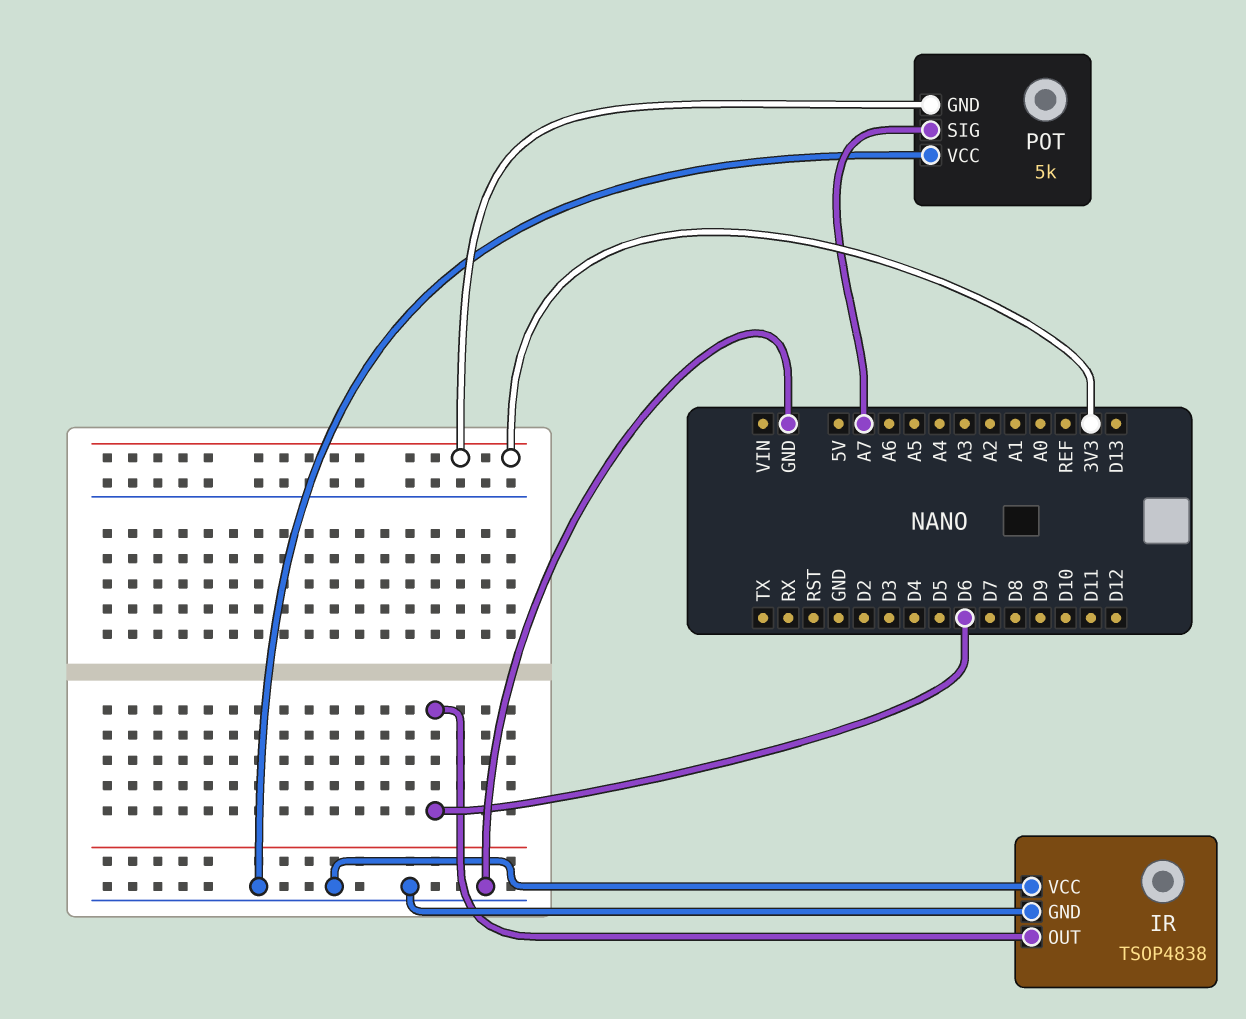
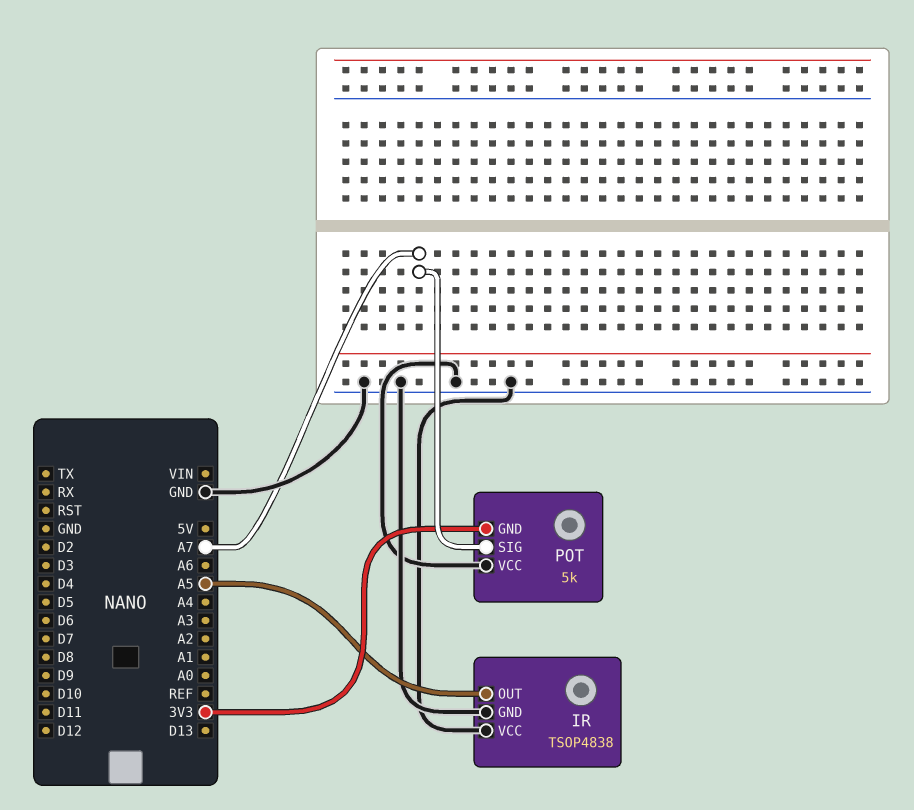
IR pin OUT: D6 -> A5

